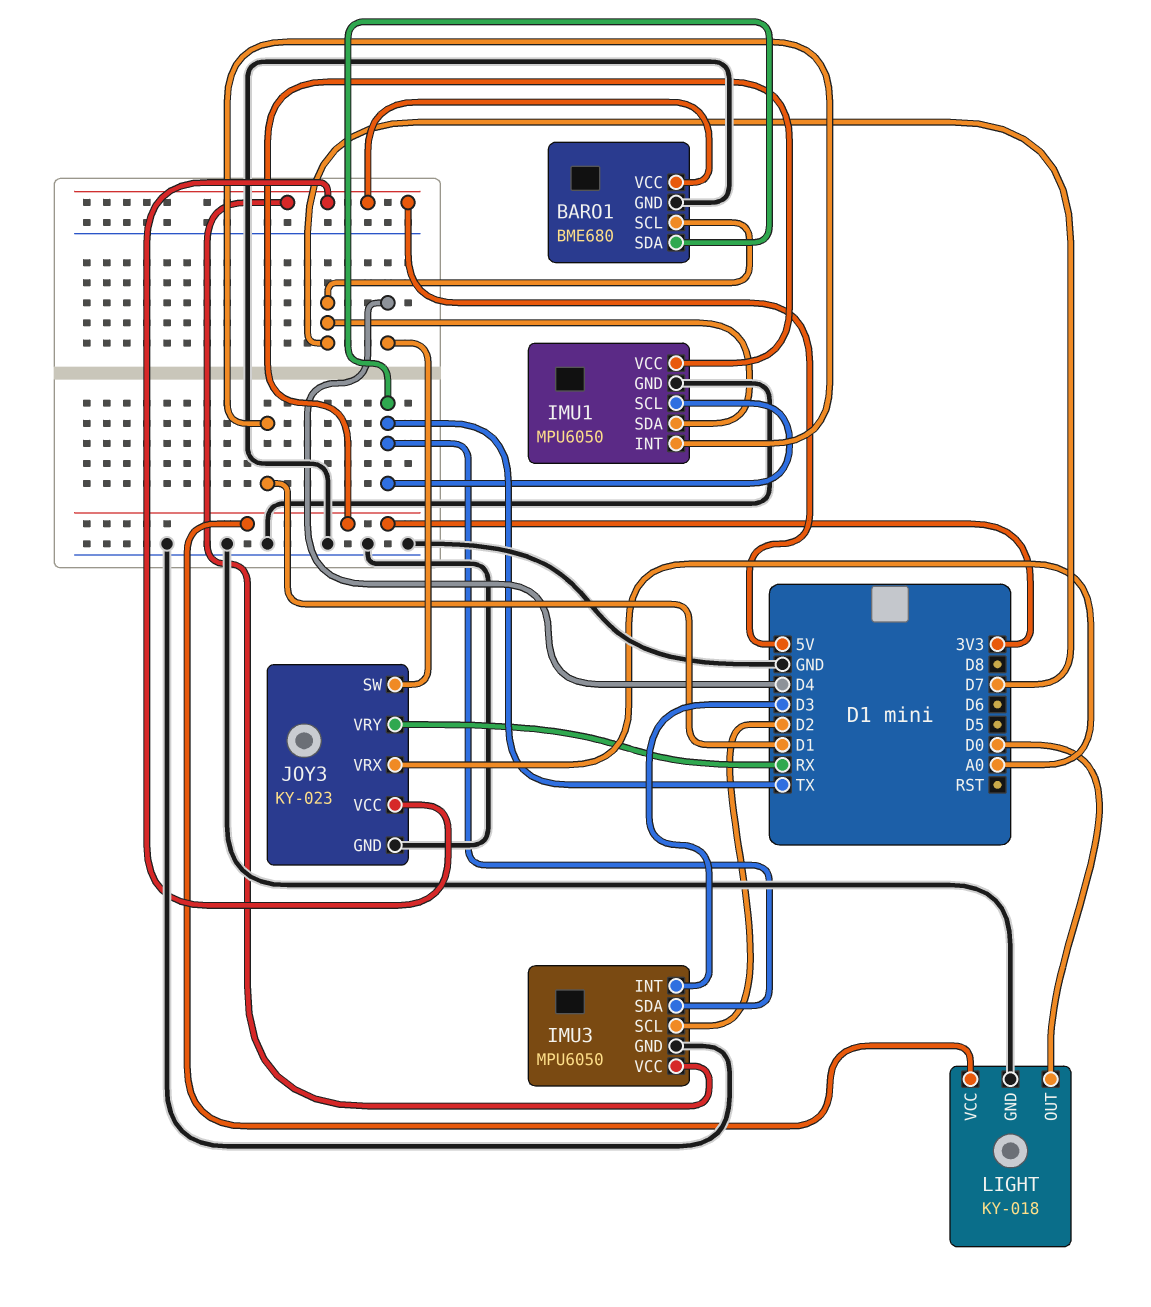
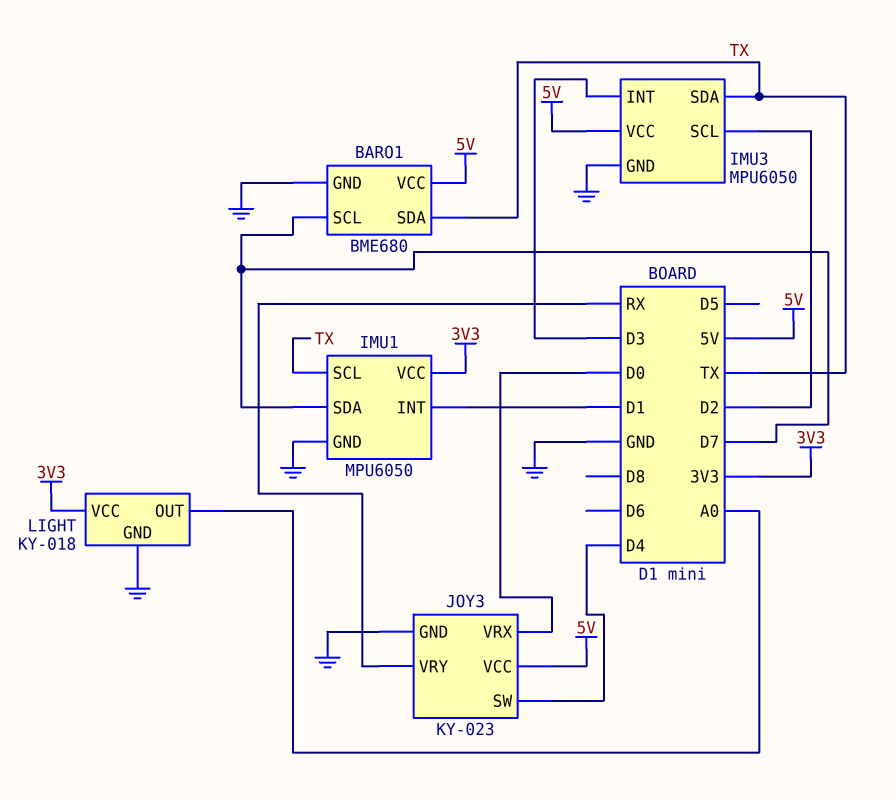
JOY3 pin VRX: A0 -> D0
LIGHT pin OUT: D0 -> A0

